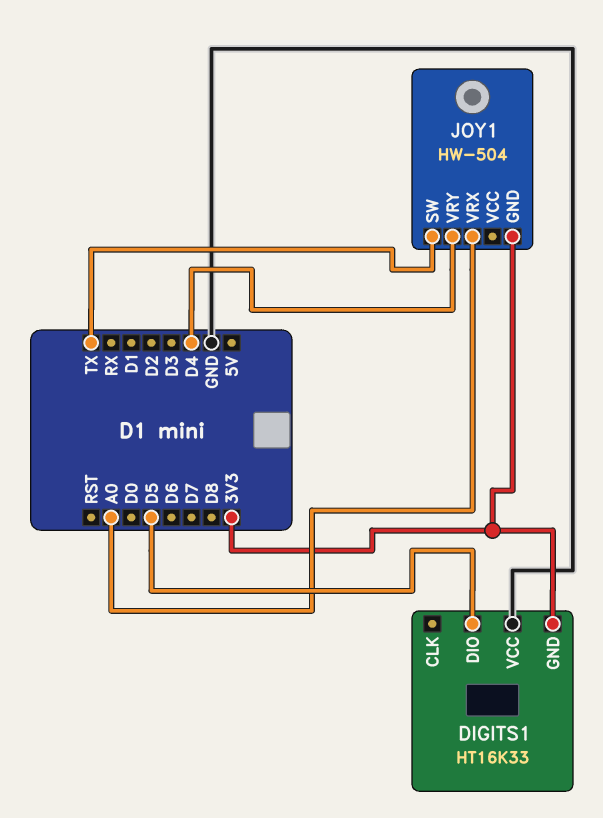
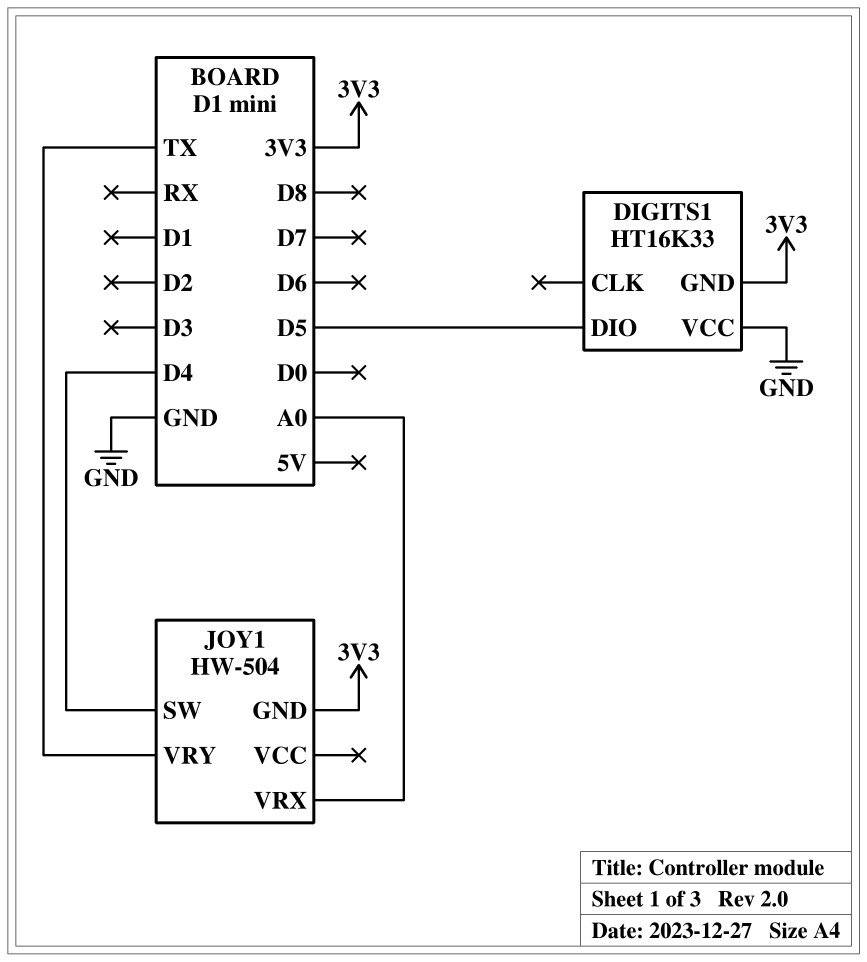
JOY1 pin SW: TX -> D4
JOY1 pin VRY: D4 -> TX

